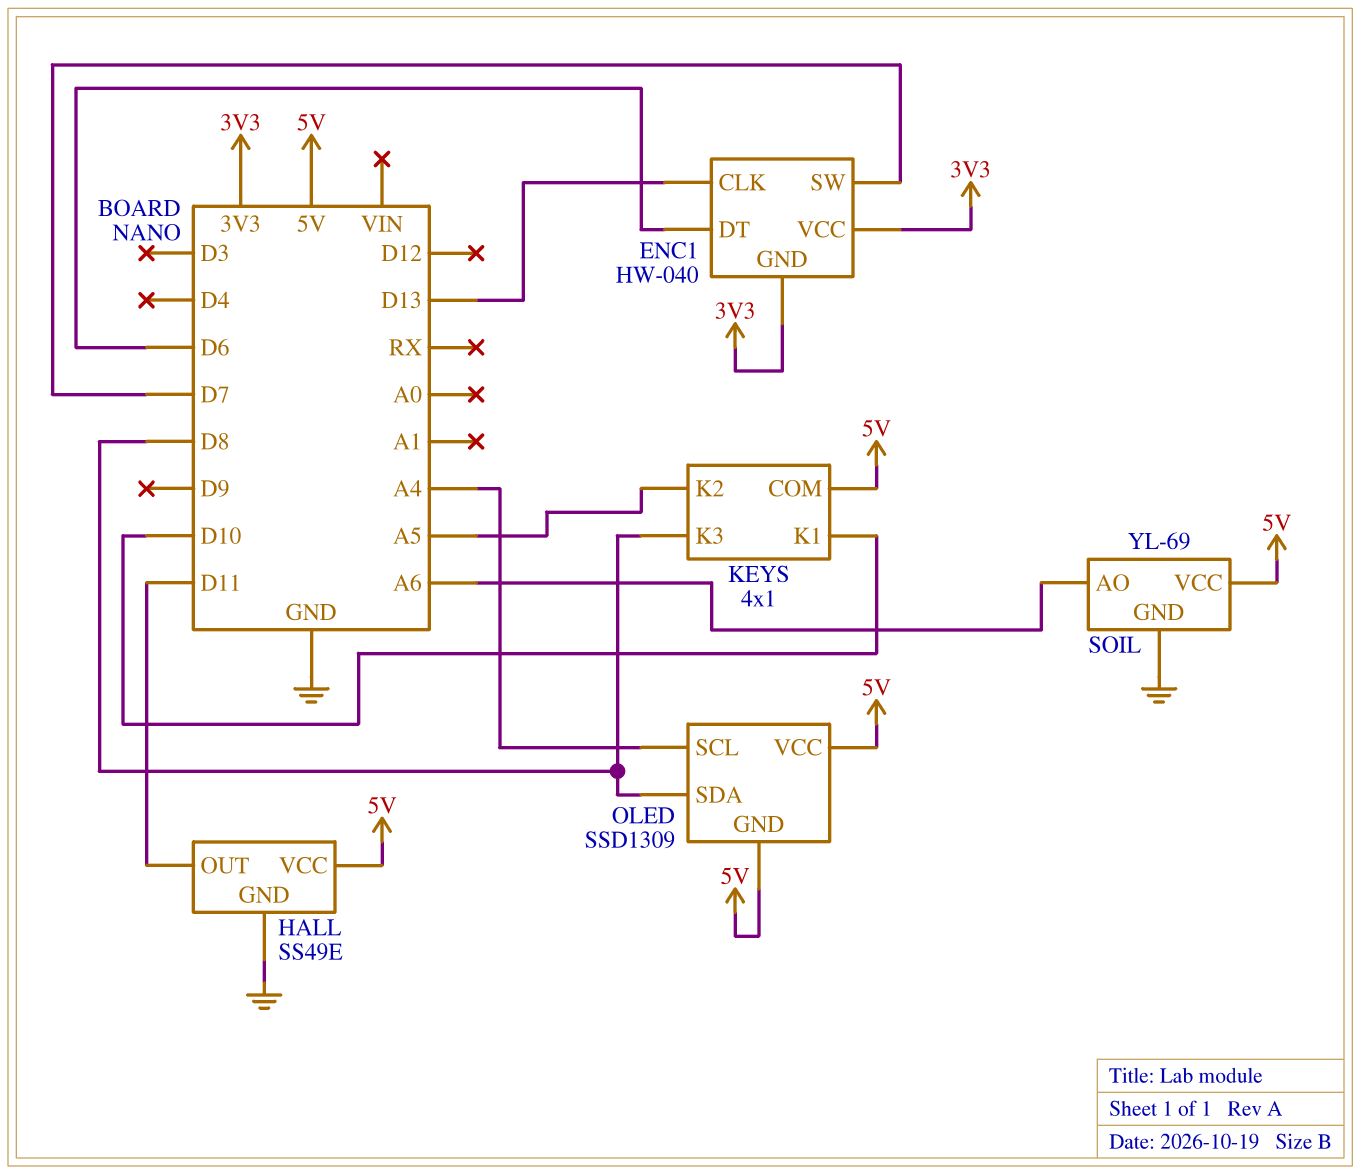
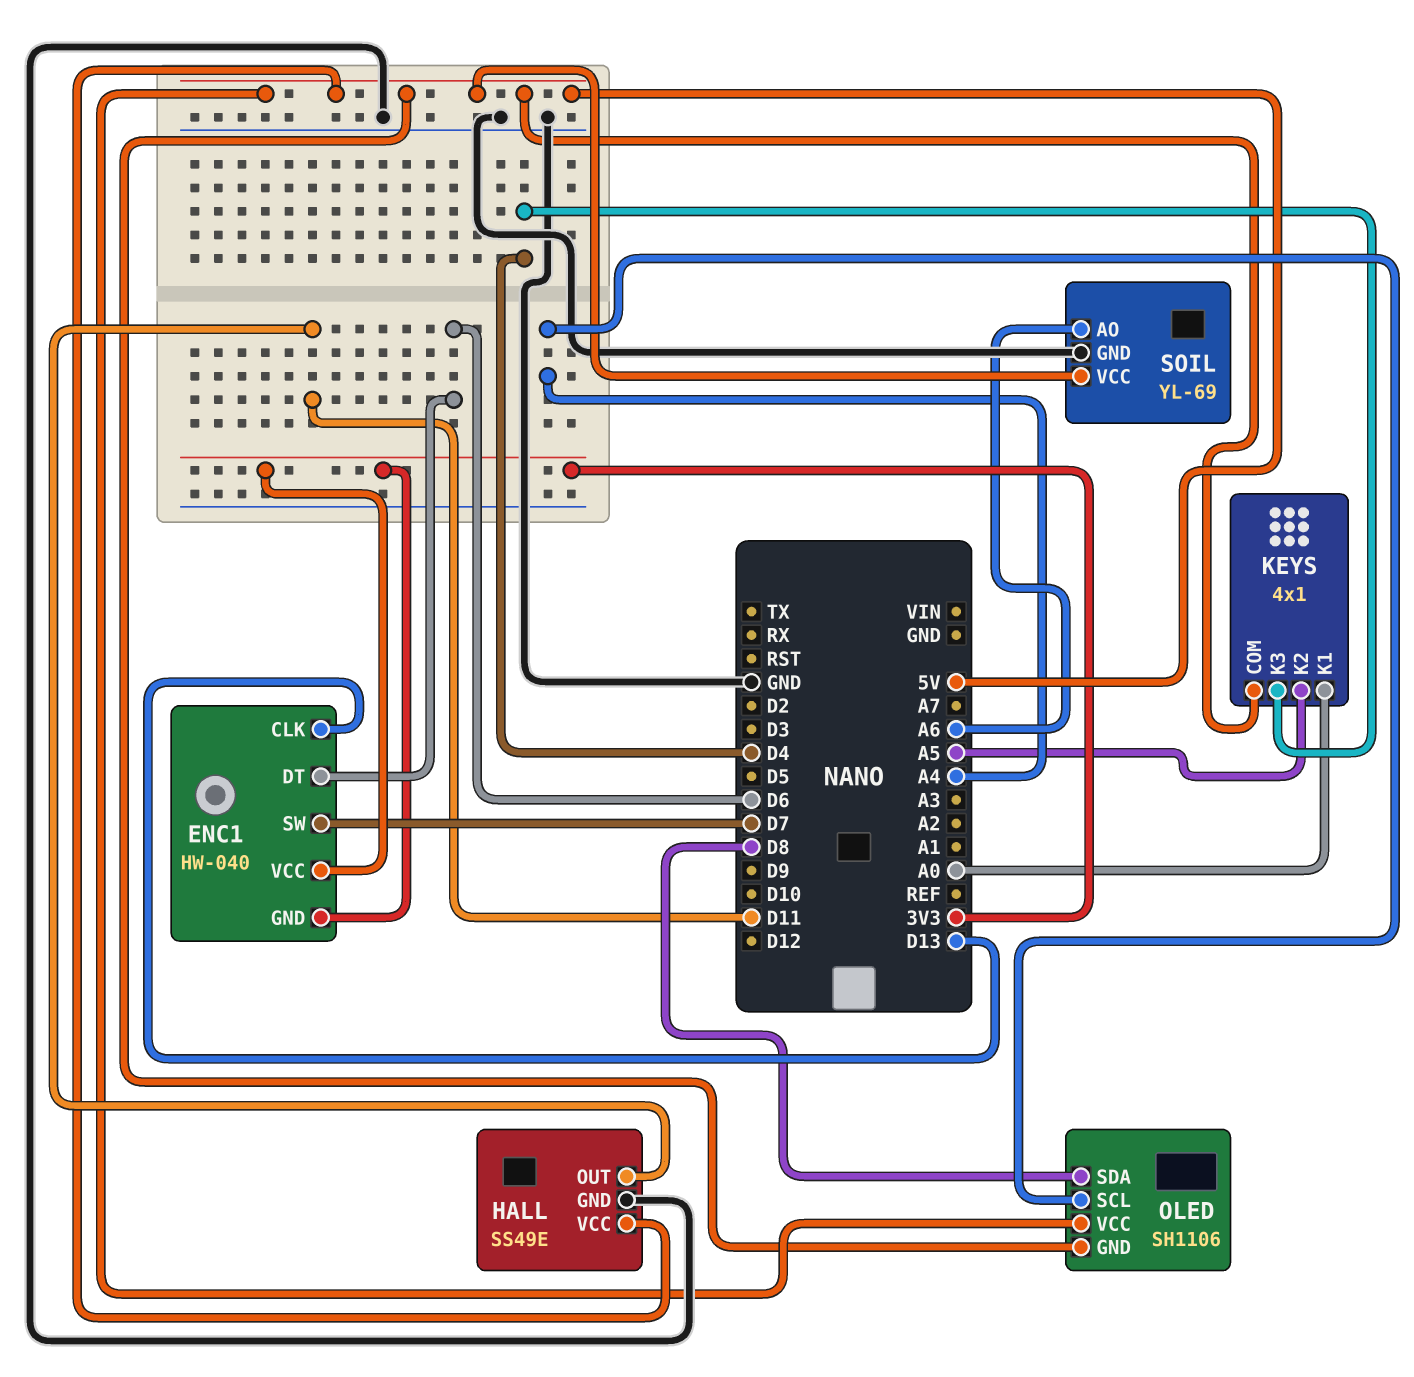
KEYS pin K1: D10 -> A0
KEYS pin K3: D8 -> D4
OLED: SSD1309 -> SH1106

